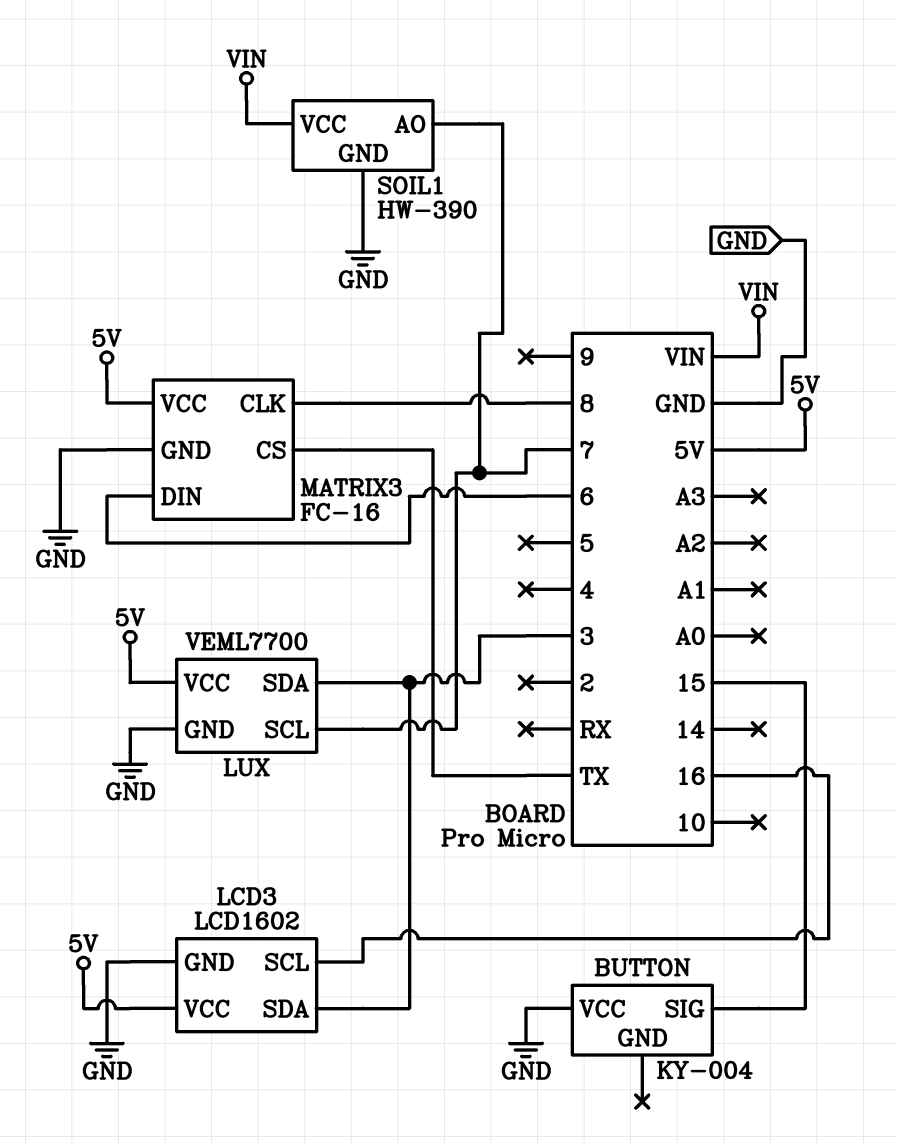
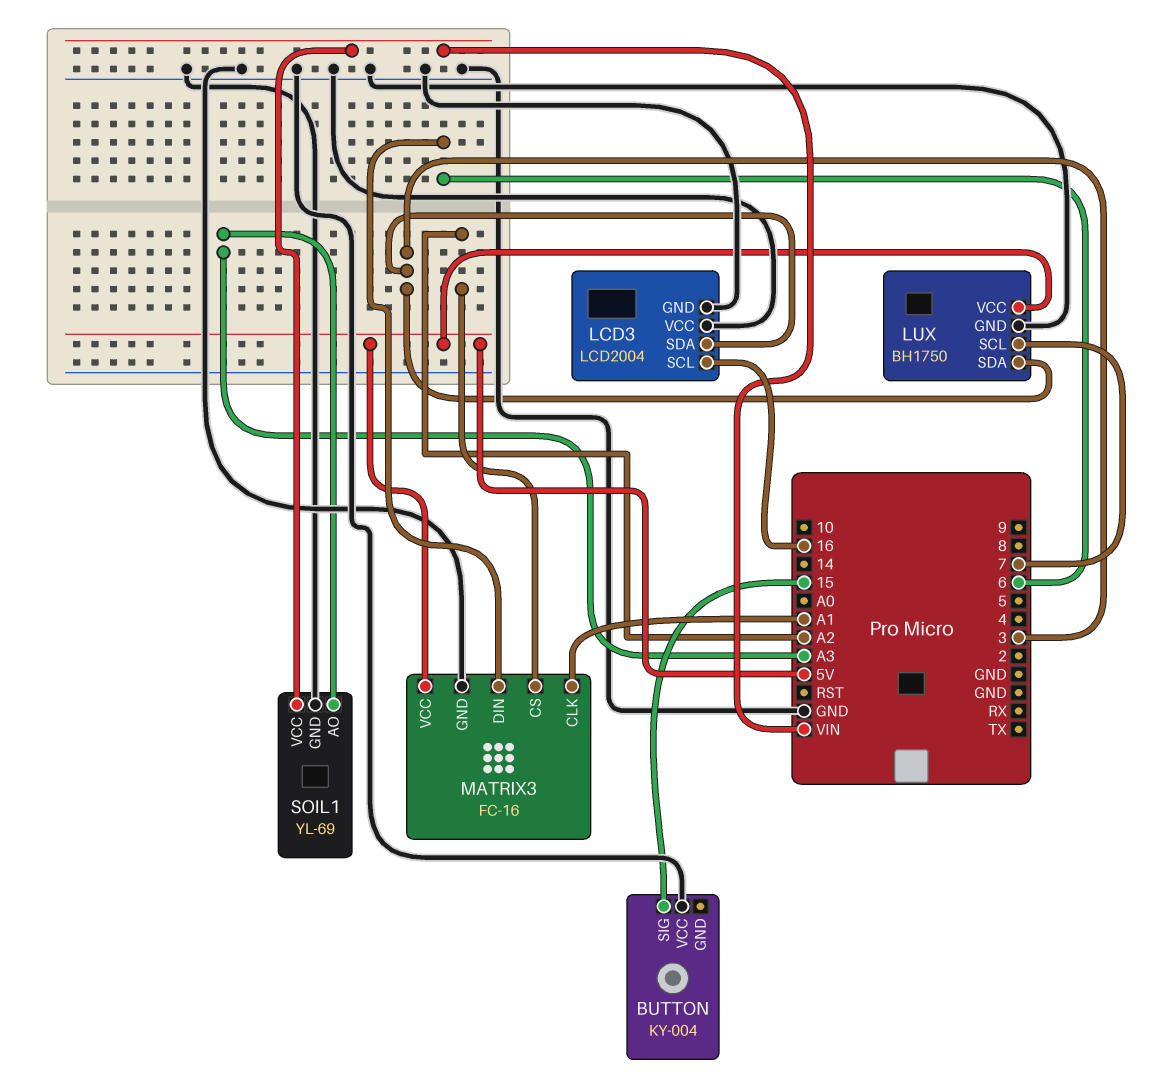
LCD3: LCD1602 -> LCD2004
LCD3 pin VCC: 5V -> GND
LUX: VEML7700 -> BH1750
MATRIX3 pin CLK: 8 -> A1
MATRIX3 pin CS: TX -> A2
SOIL1: HW-390 -> YL-69
SOIL1 pin AO: 7 -> A3

